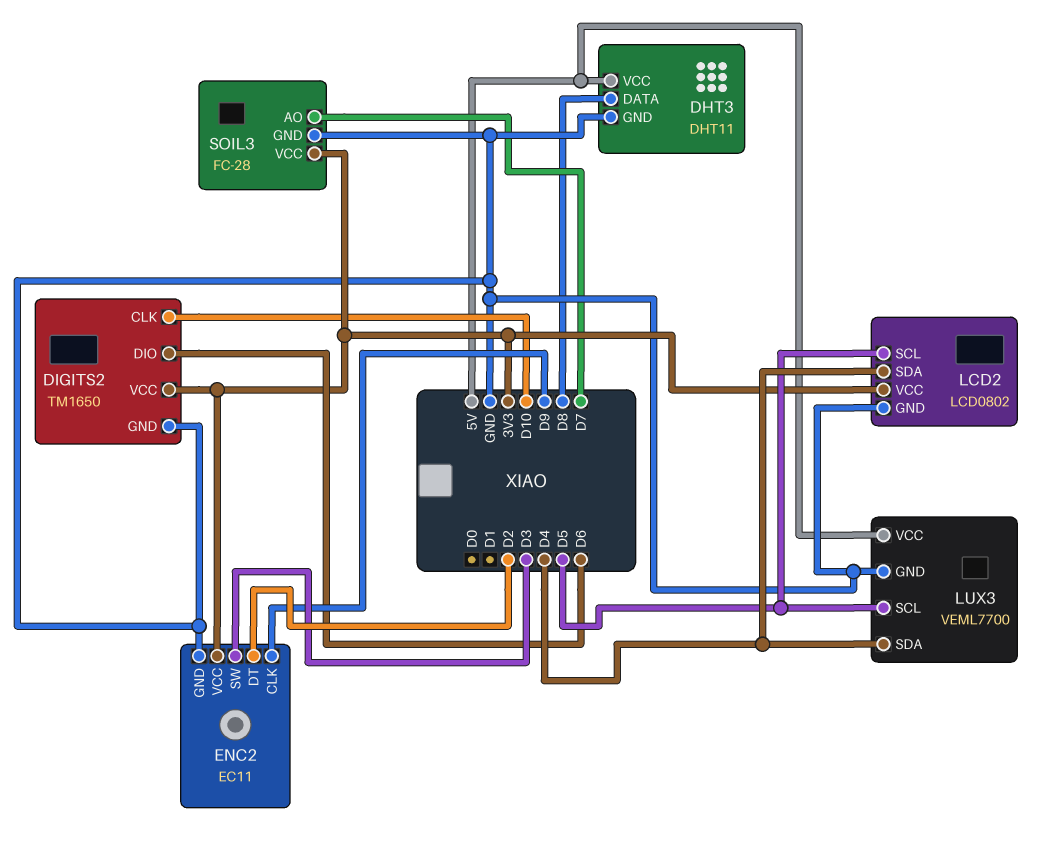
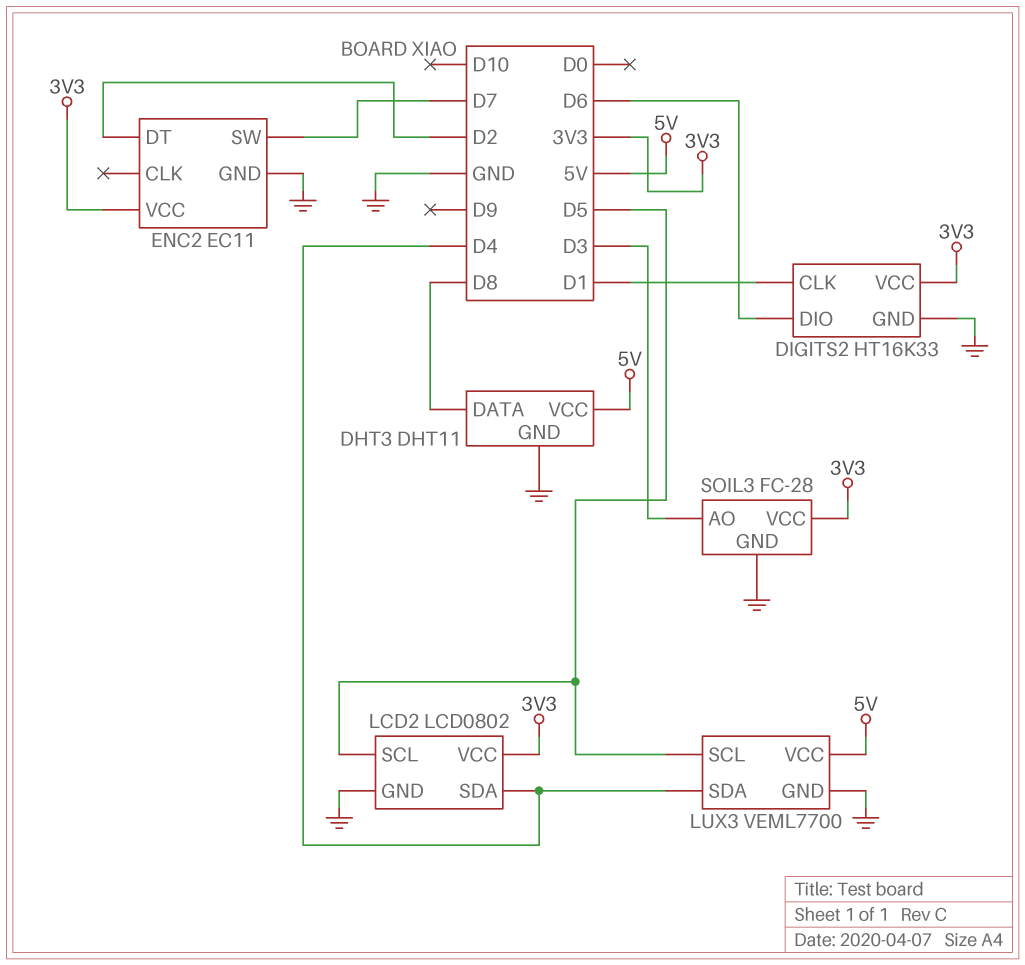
DIGITS2: TM1650 -> HT16K33
DIGITS2 pin CLK: D10 -> D1
ENC2 pin CLK: D9 -> none
ENC2 pin SW: D3 -> D7
SOIL3 pin AO: D7 -> D3

